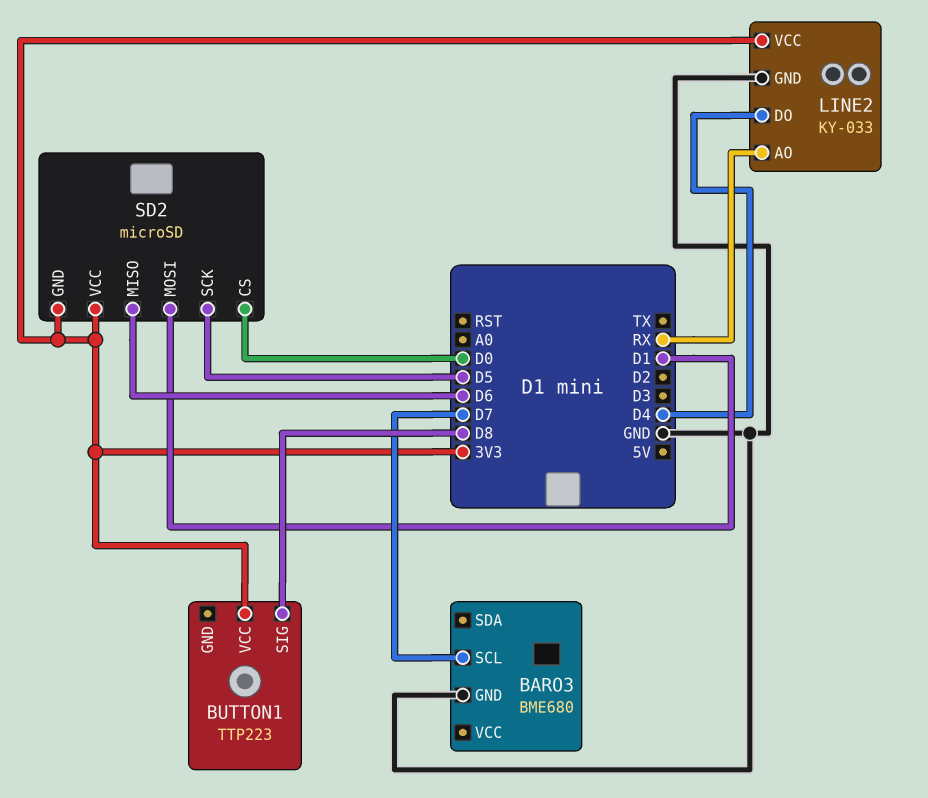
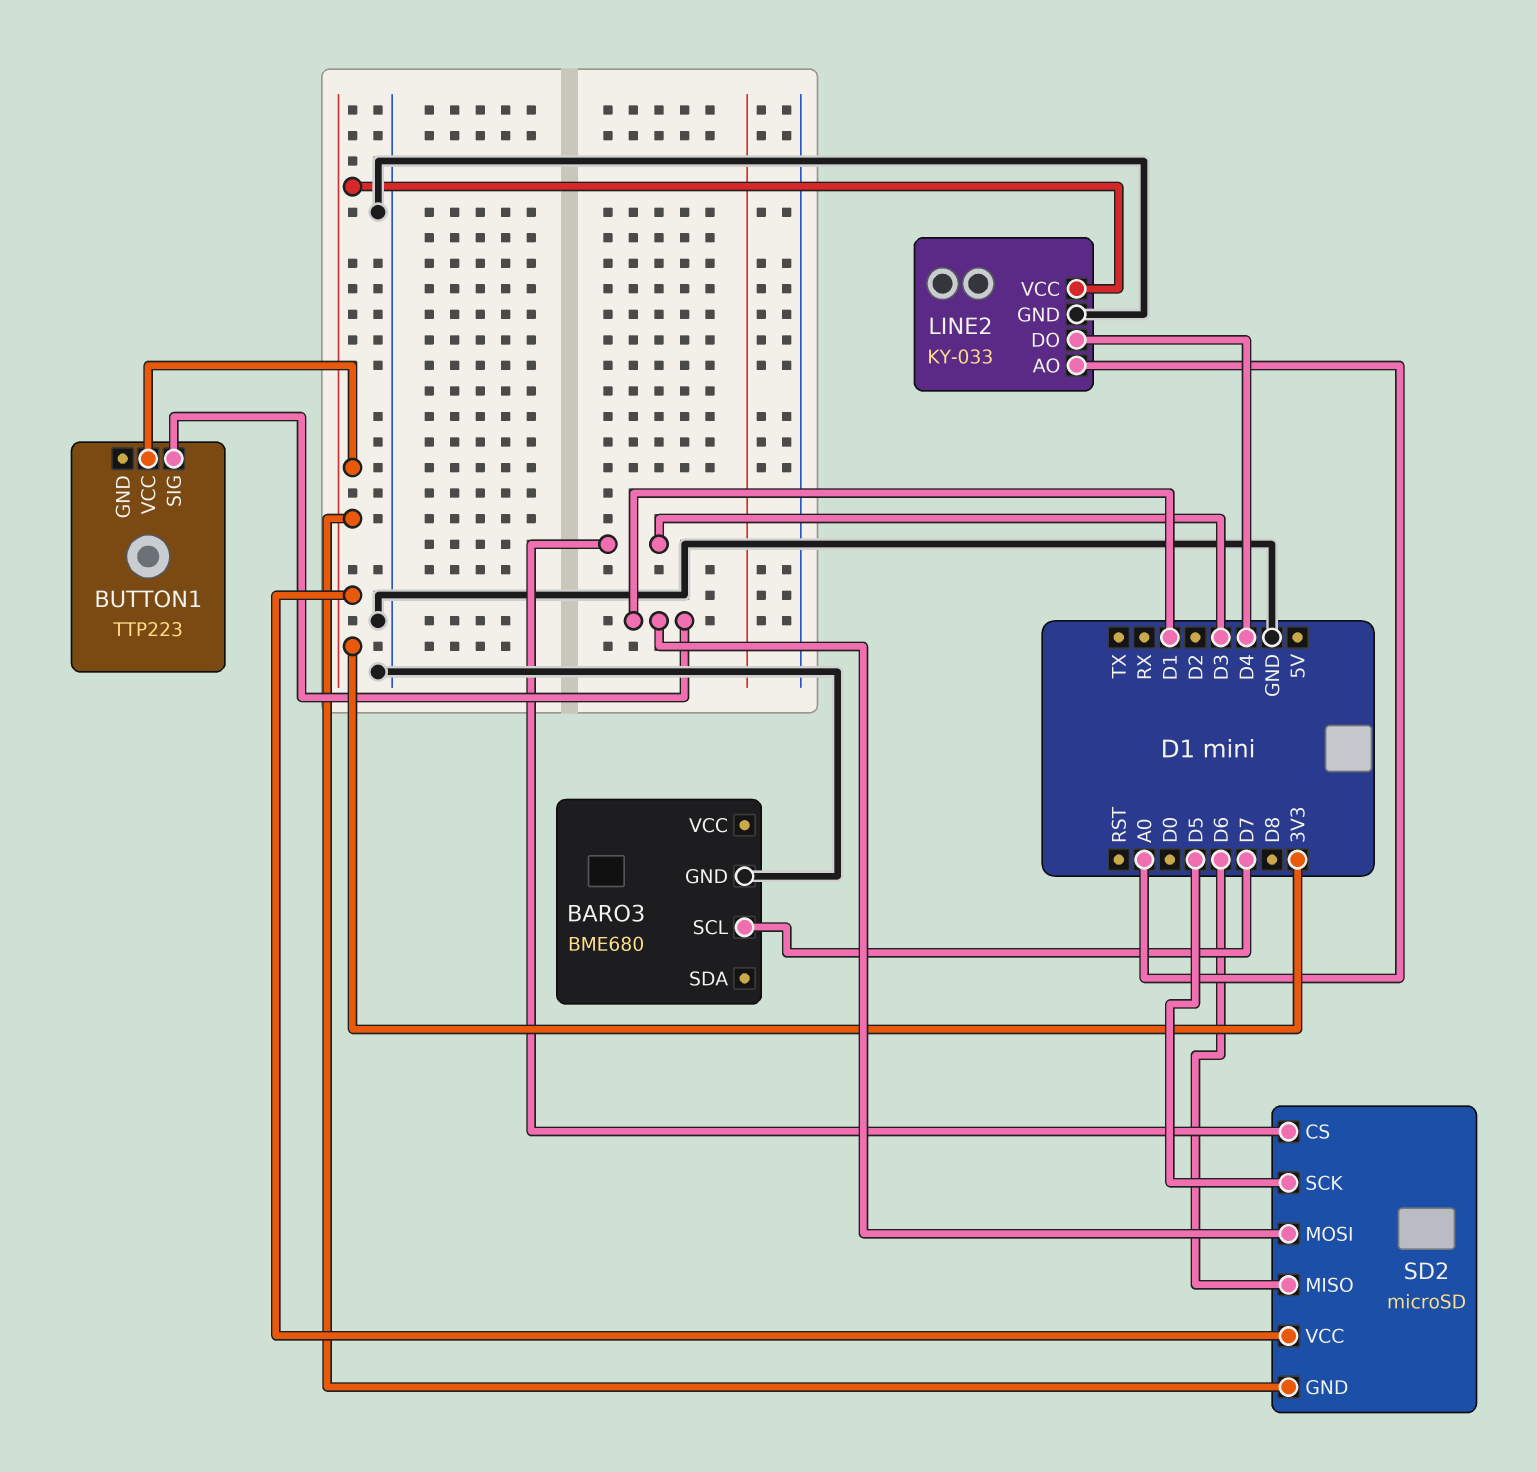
BUTTON1 pin SIG: D8 -> D1
LINE2 pin AO: RX -> A0
SD2 pin CS: D0 -> D3

